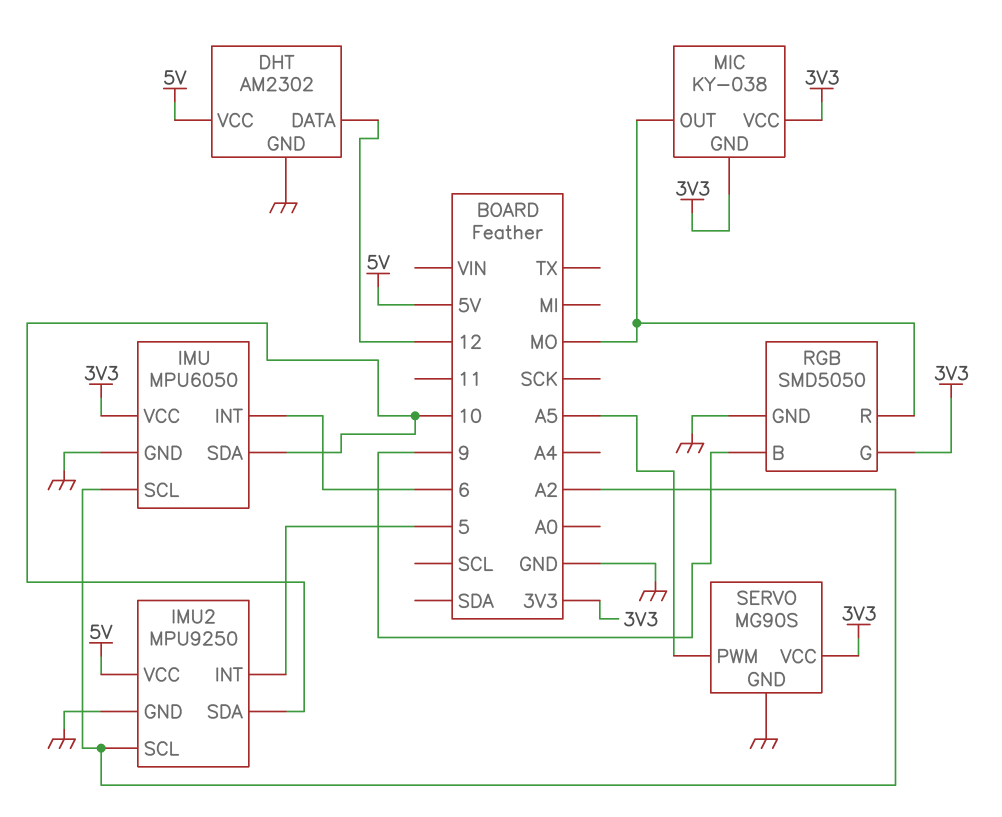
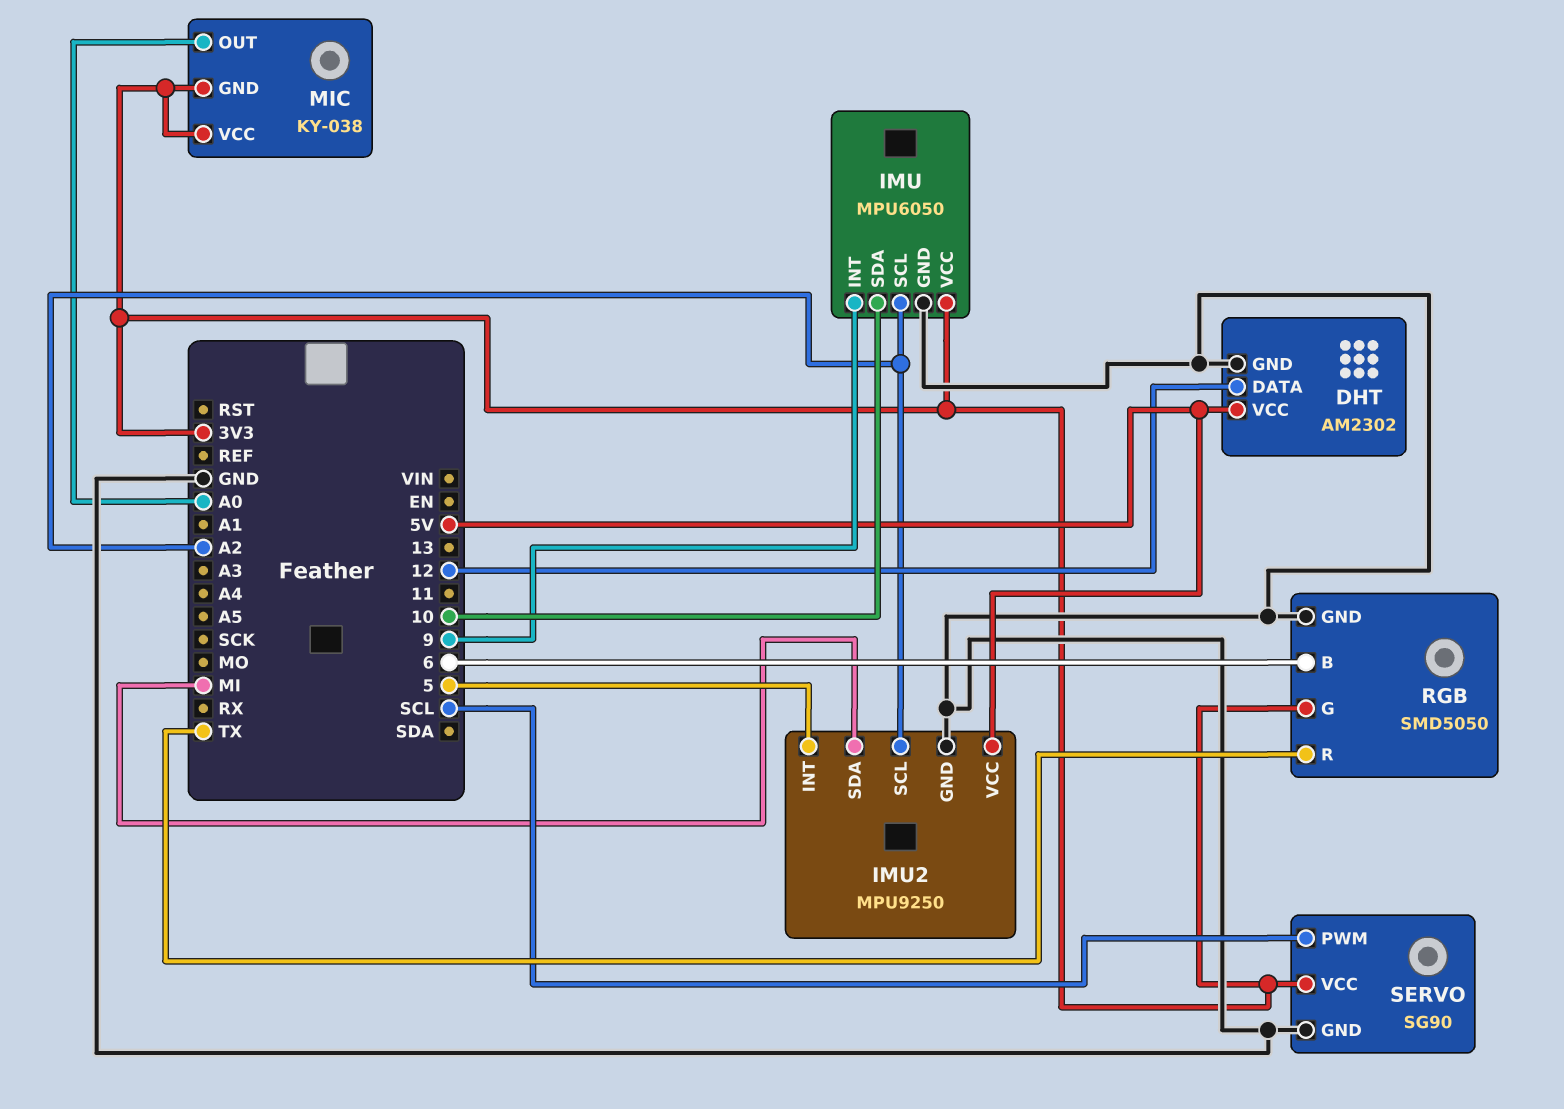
IMU pin INT: 6 -> 9
IMU2 pin SDA: 10 -> MI
MIC pin OUT: MO -> A0
RGB pin B: 9 -> 6
RGB pin R: MO -> TX
SERVO: MG90S -> SG90
SERVO pin PWM: A5 -> SCL

